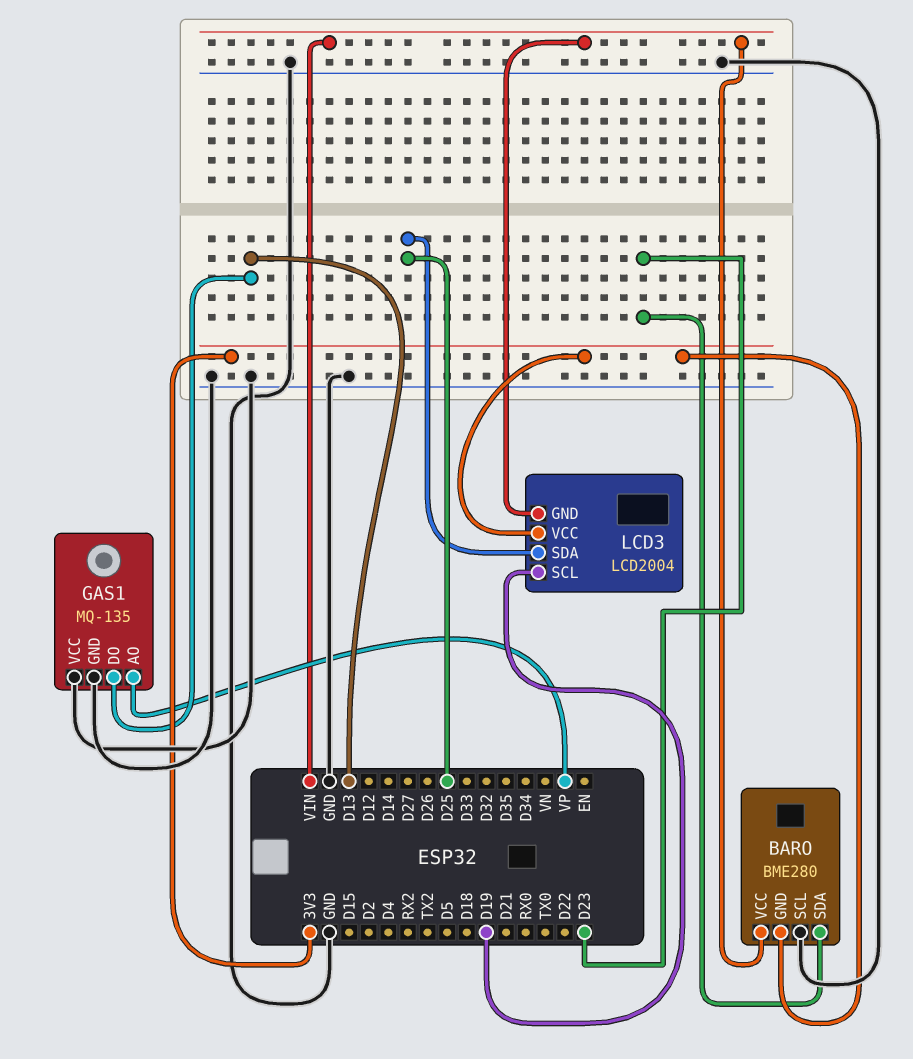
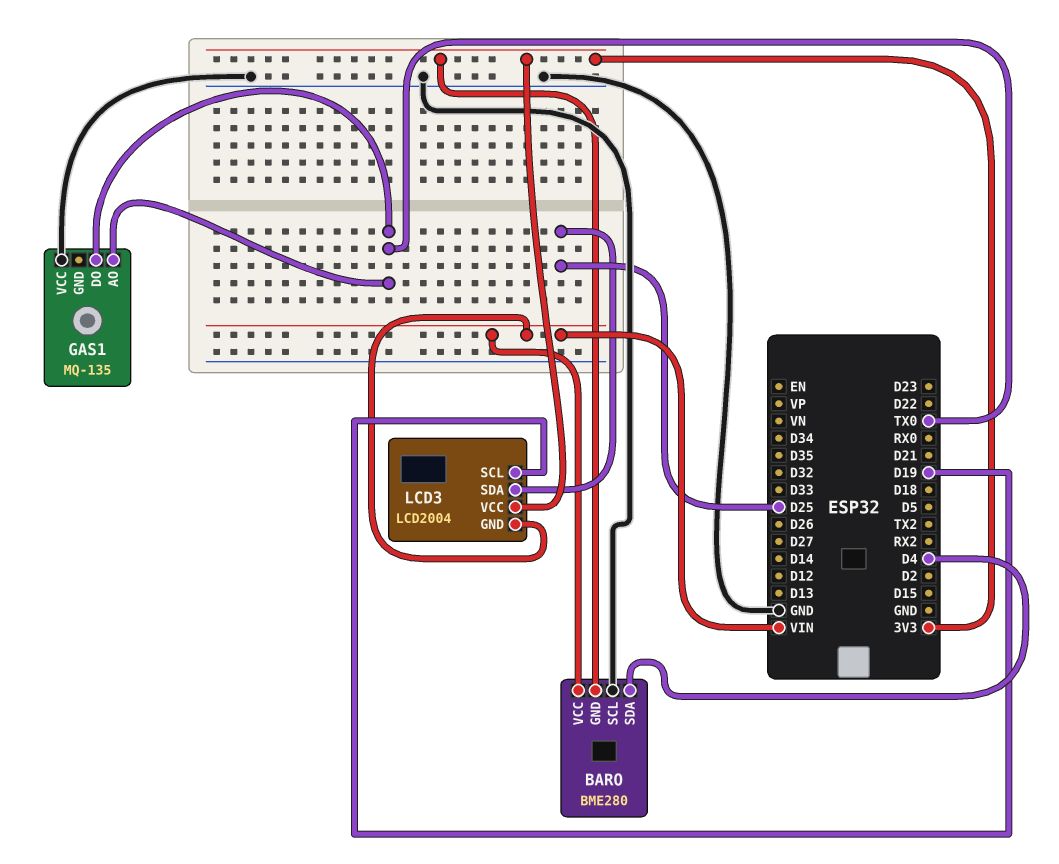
BARO pin SDA: D23 -> D4
GAS1 pin AO: VP -> TX0
GAS1 pin DO: D13 -> TX0
GAS1 pin GND: GND -> none

